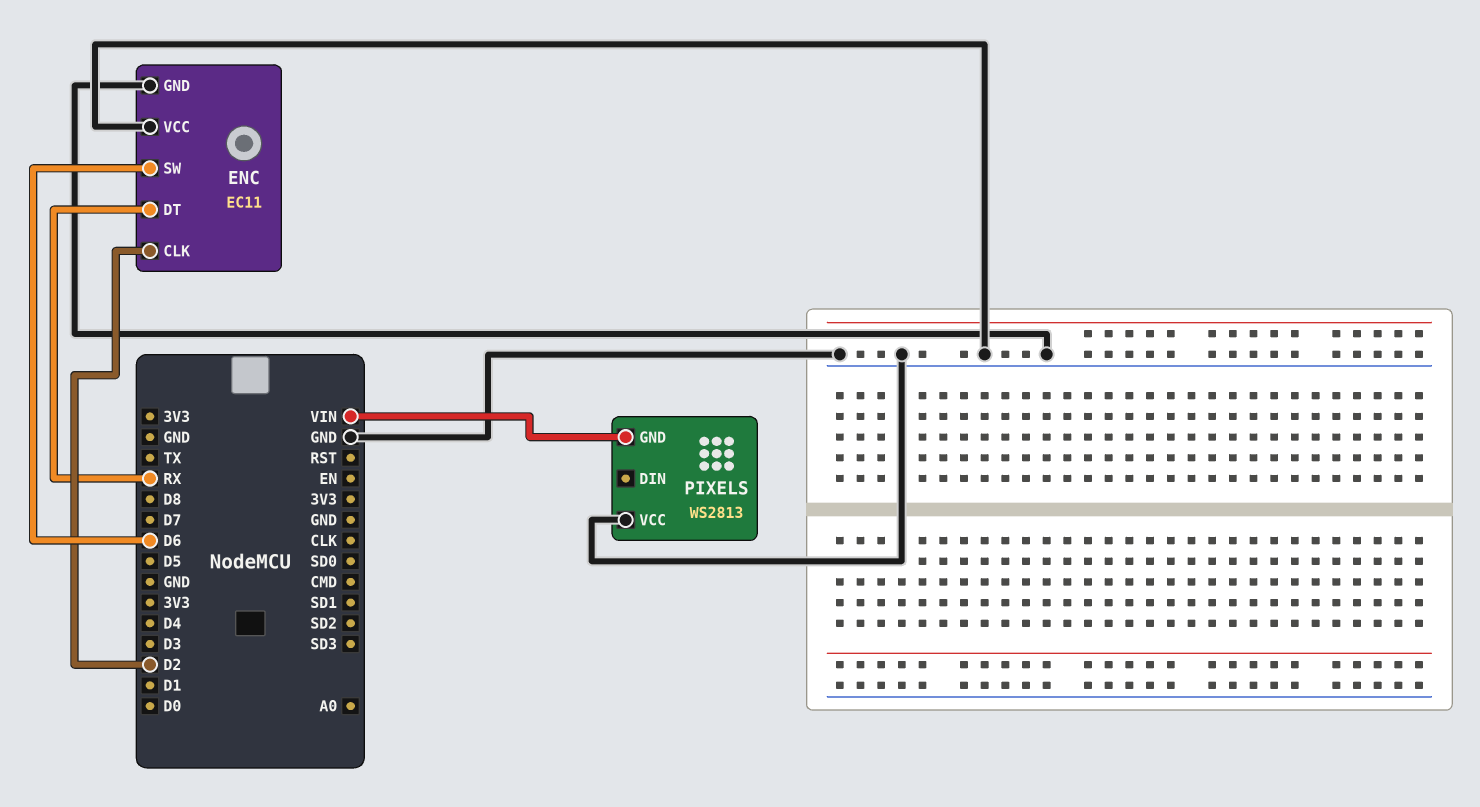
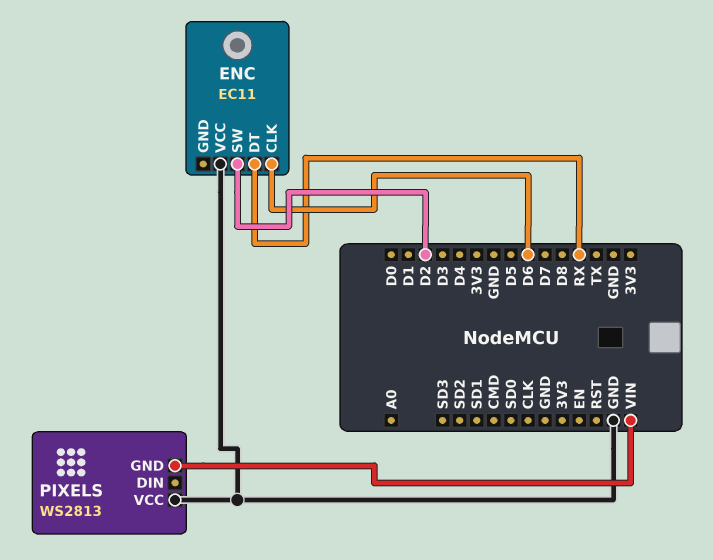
ENC pin CLK: D2 -> D6
ENC pin GND: GND -> none
ENC pin SW: D6 -> D2

